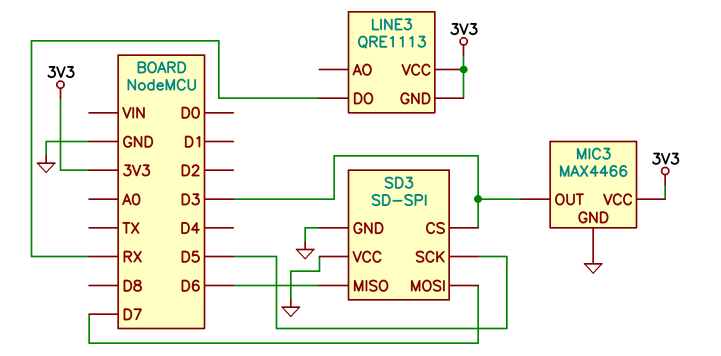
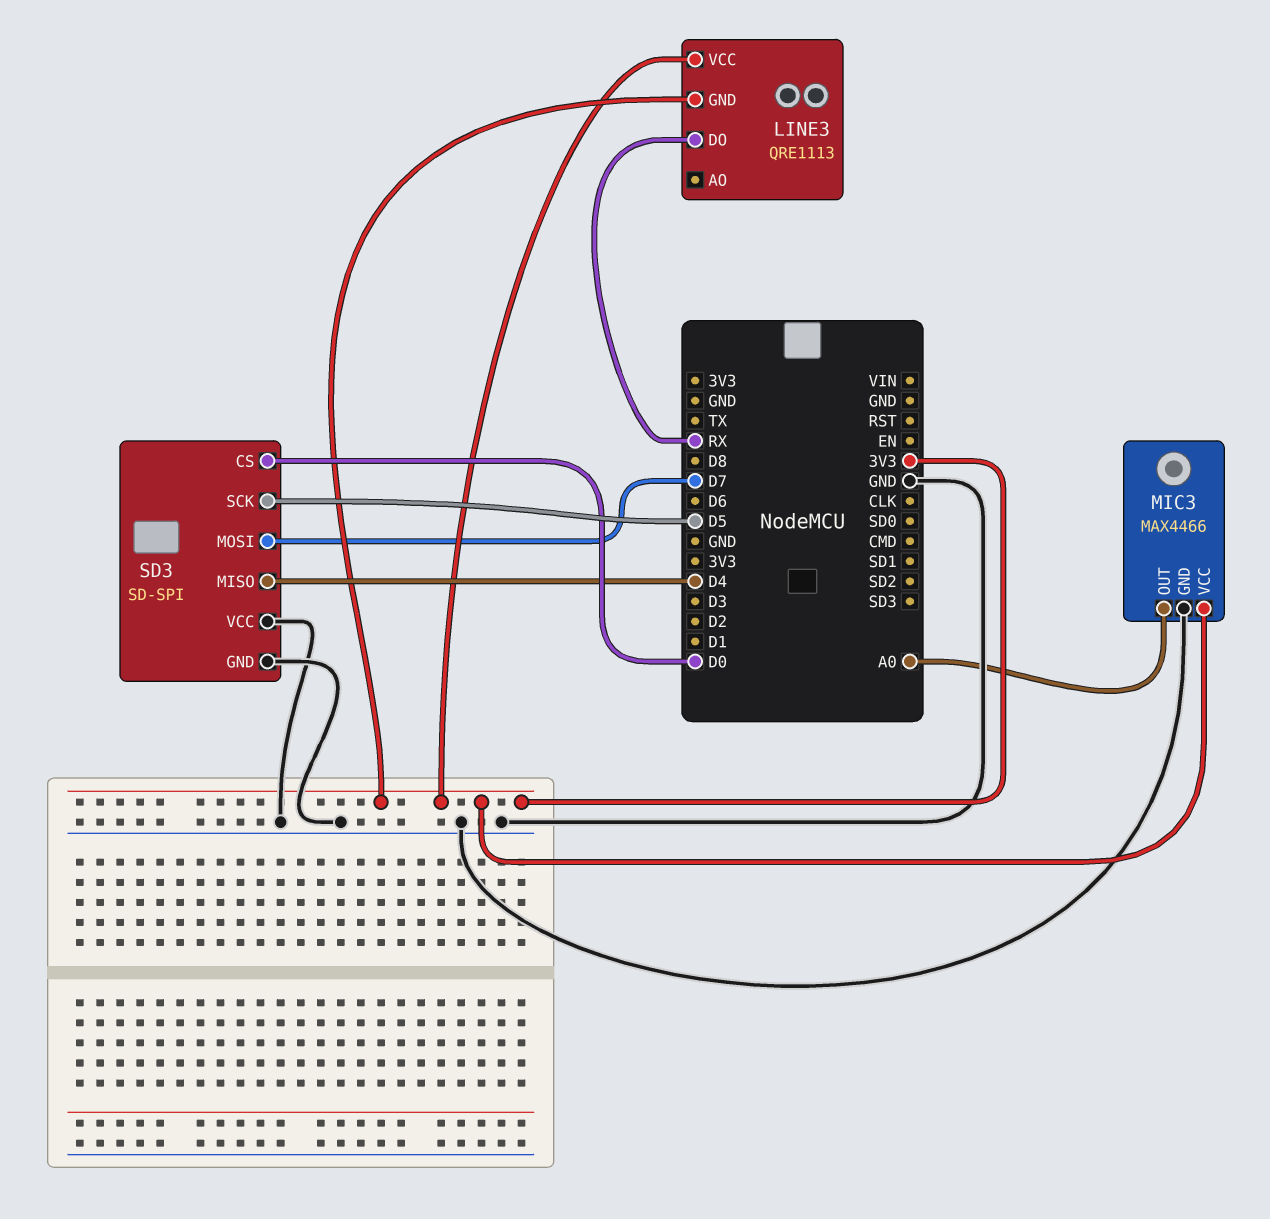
MIC3 pin OUT: D3 -> A0
SD3 pin CS: D3 -> D0
SD3 pin MISO: D6 -> D4

